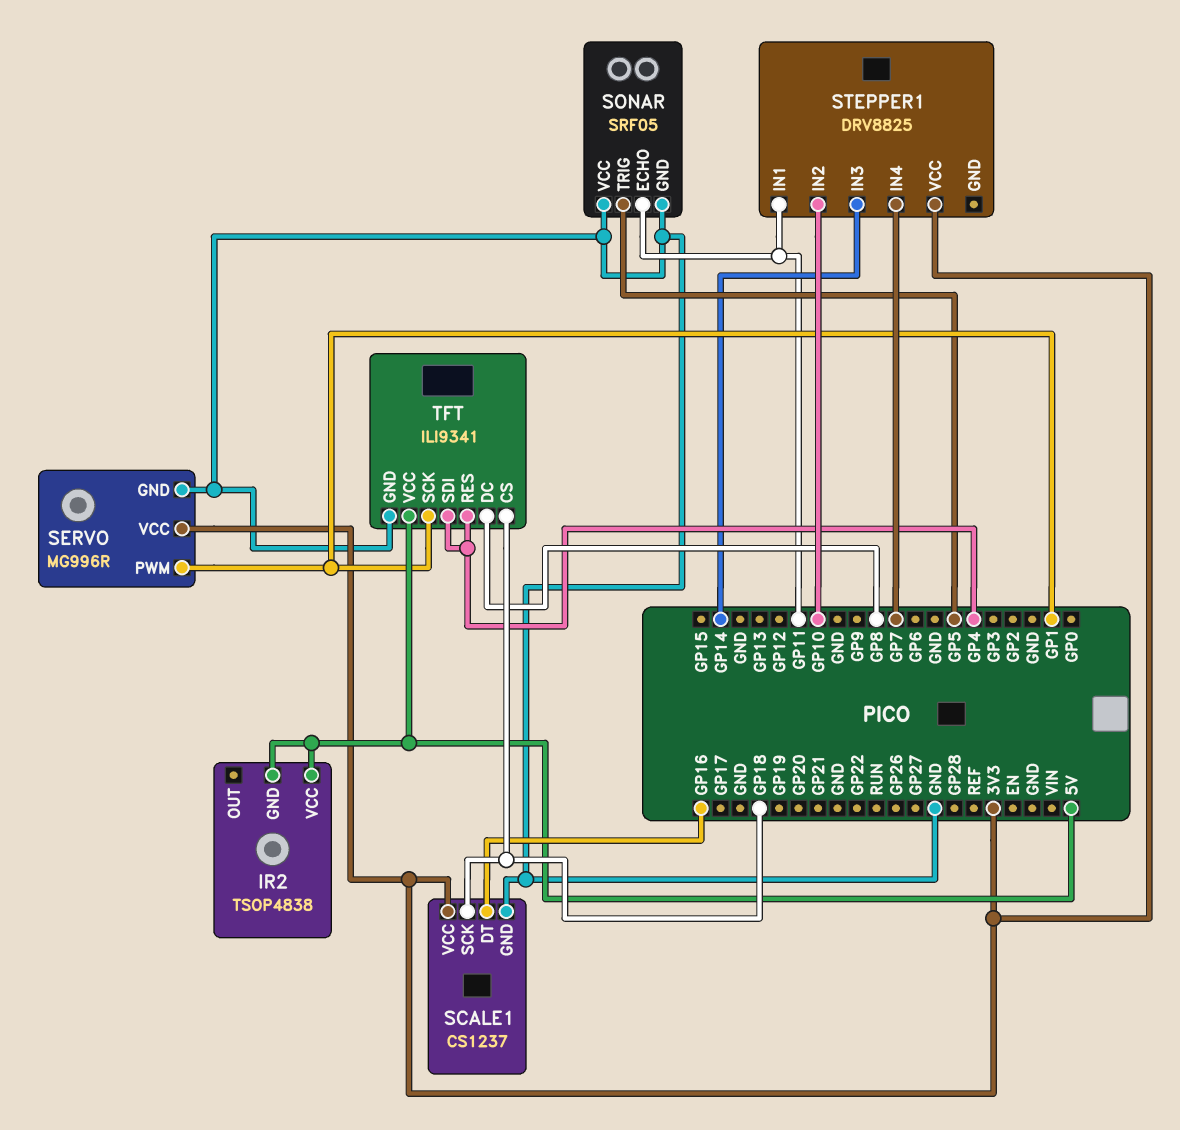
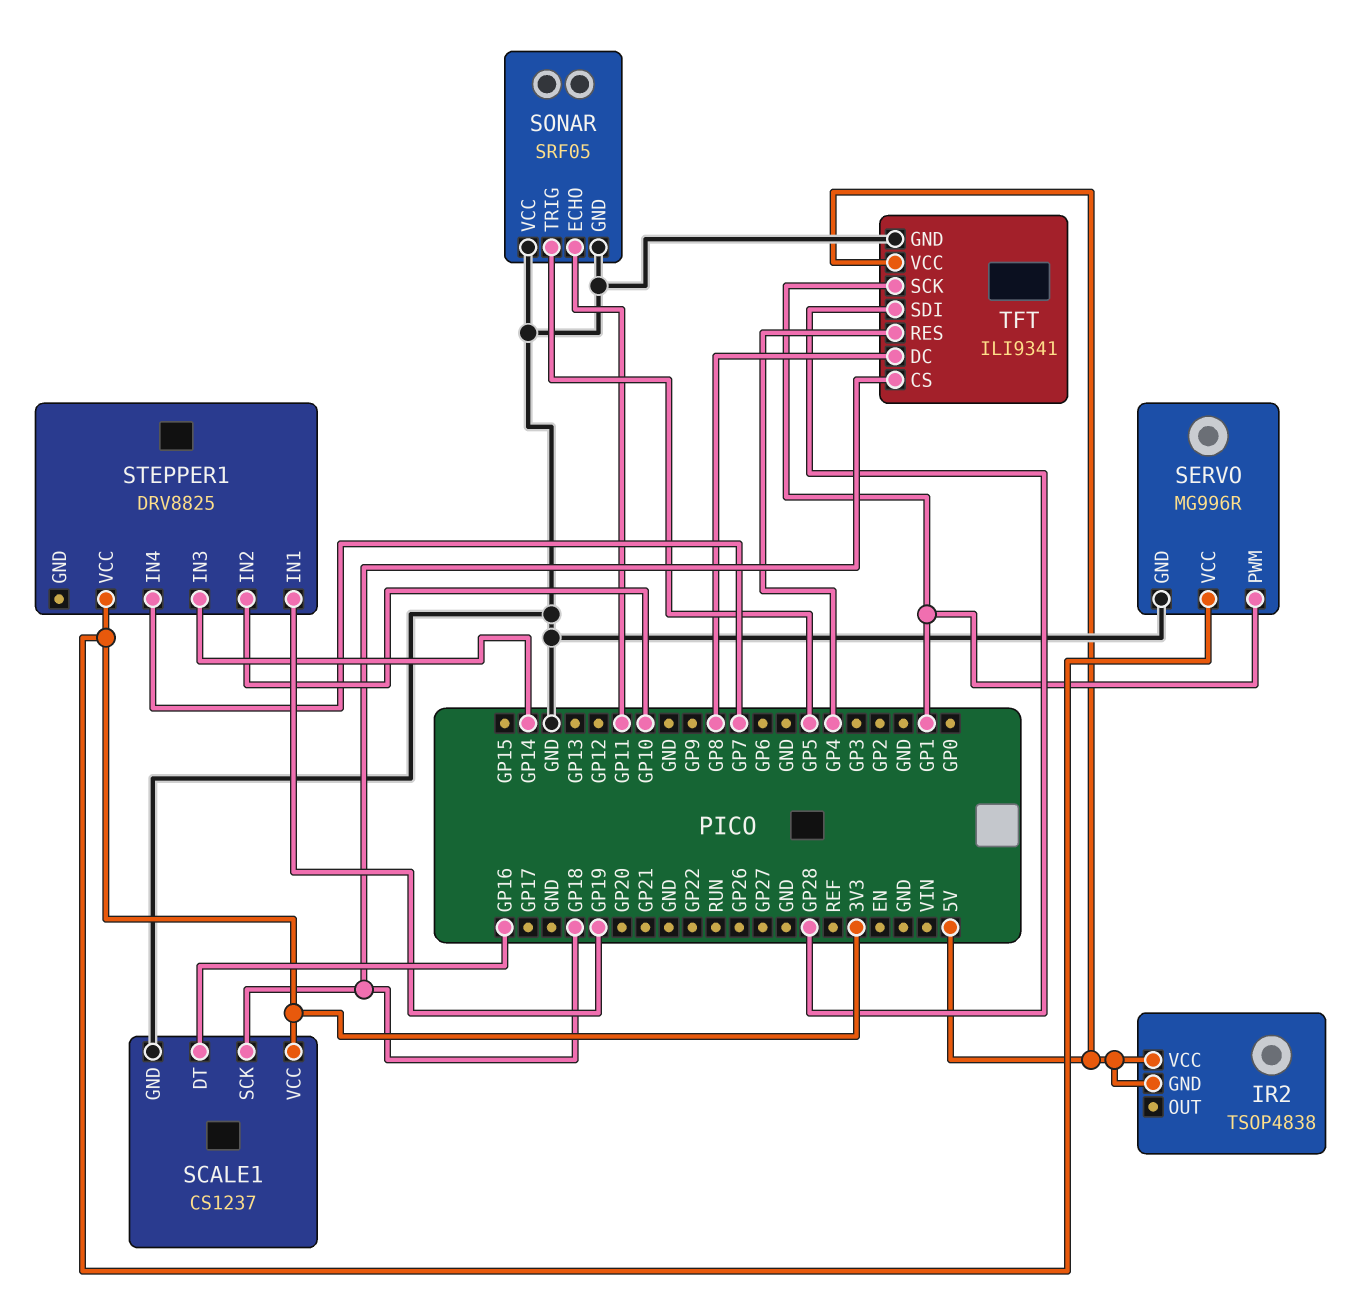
STEPPER1 pin IN1: GP11 -> GP19
TFT pin SDI: GP4 -> GP28

